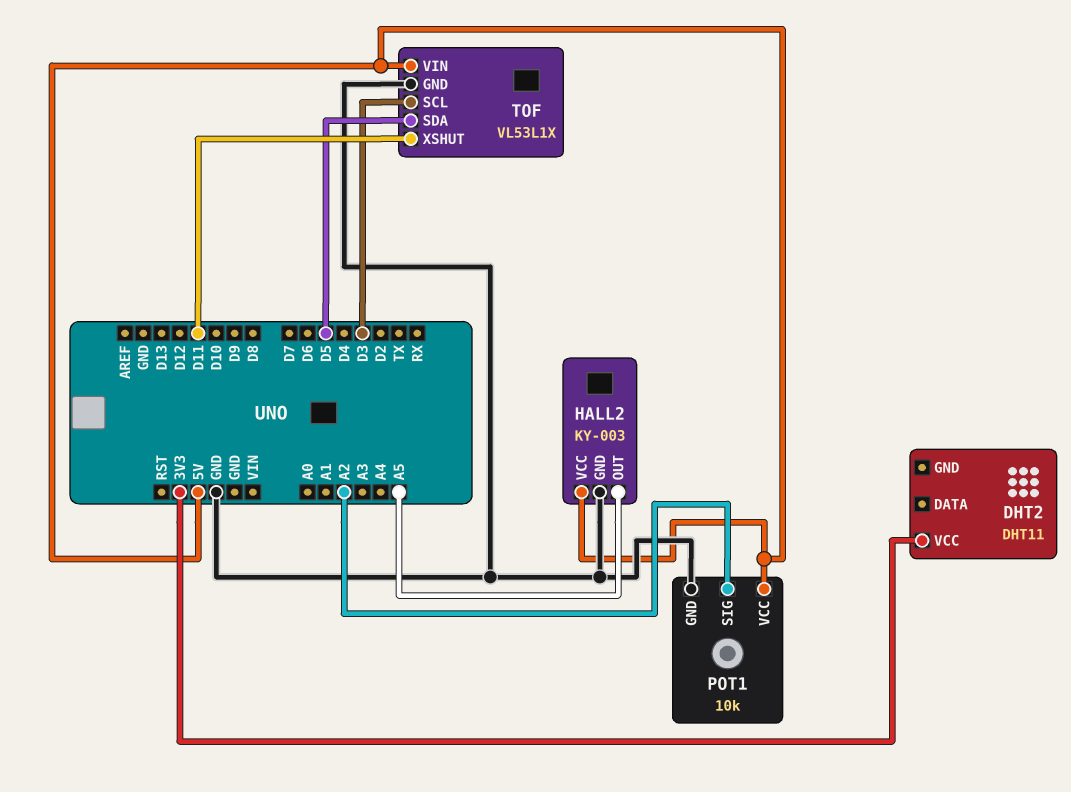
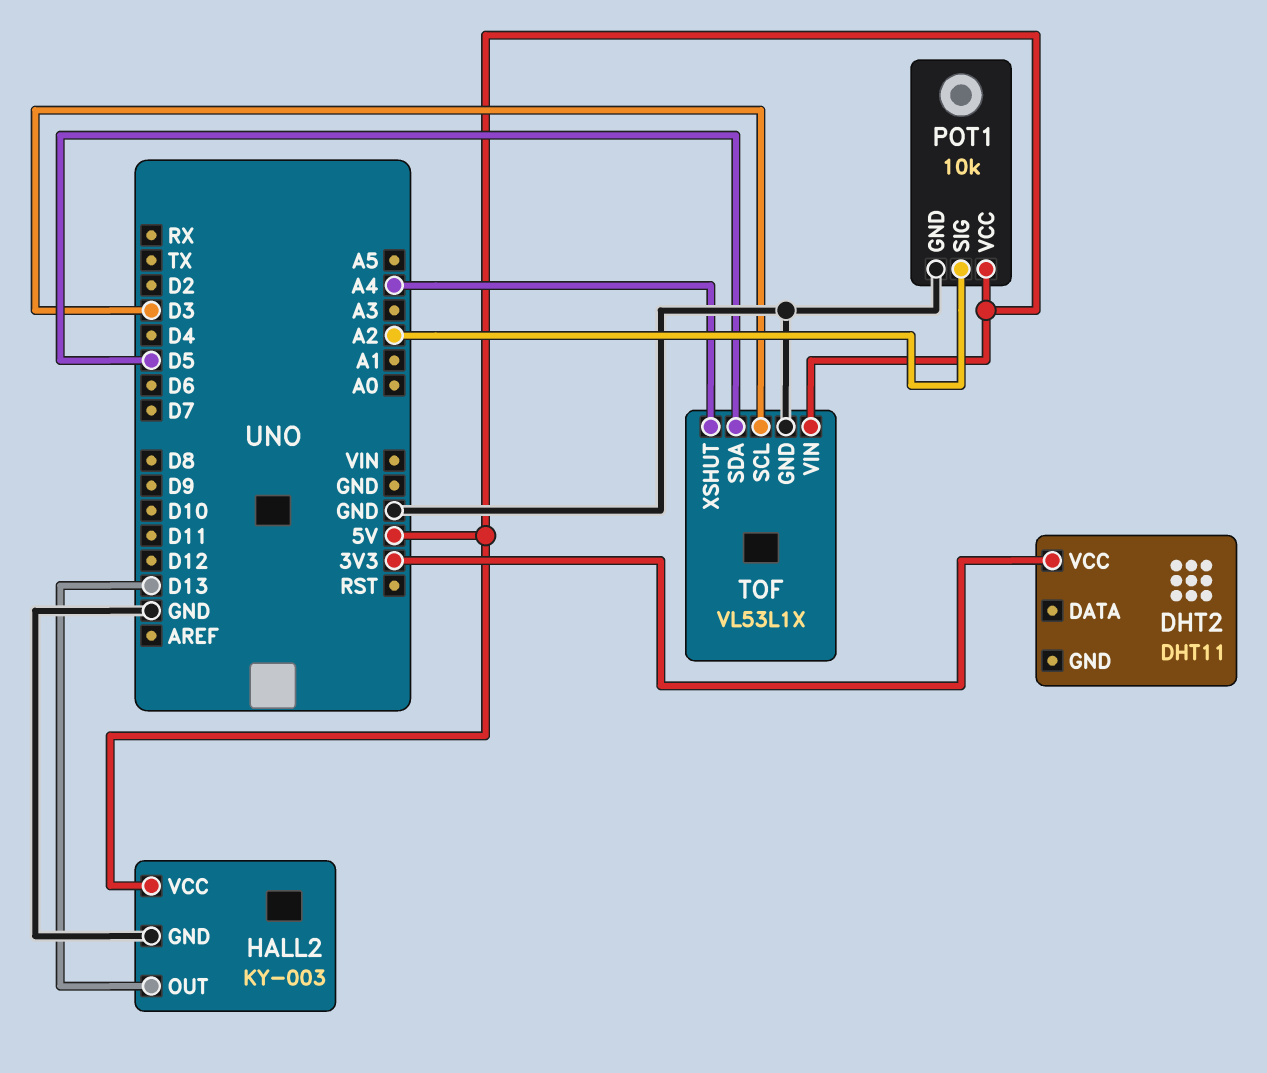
HALL2 pin OUT: A5 -> D13
TOF pin XSHUT: D11 -> A4

